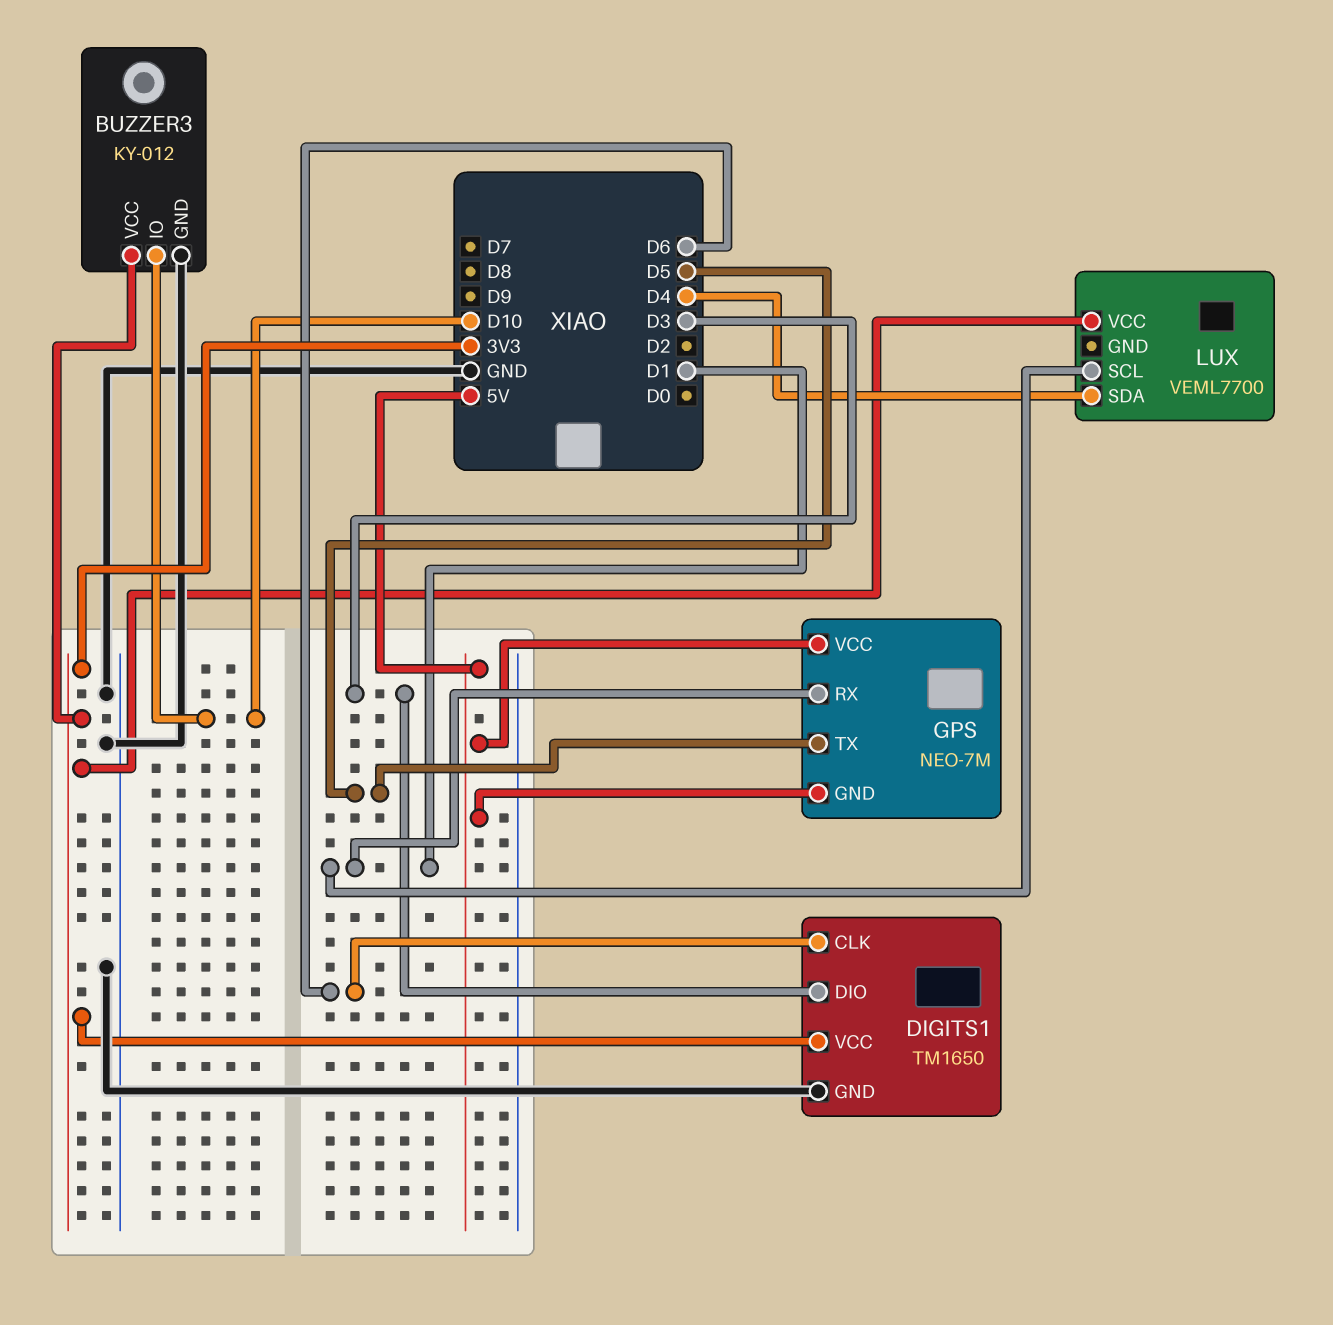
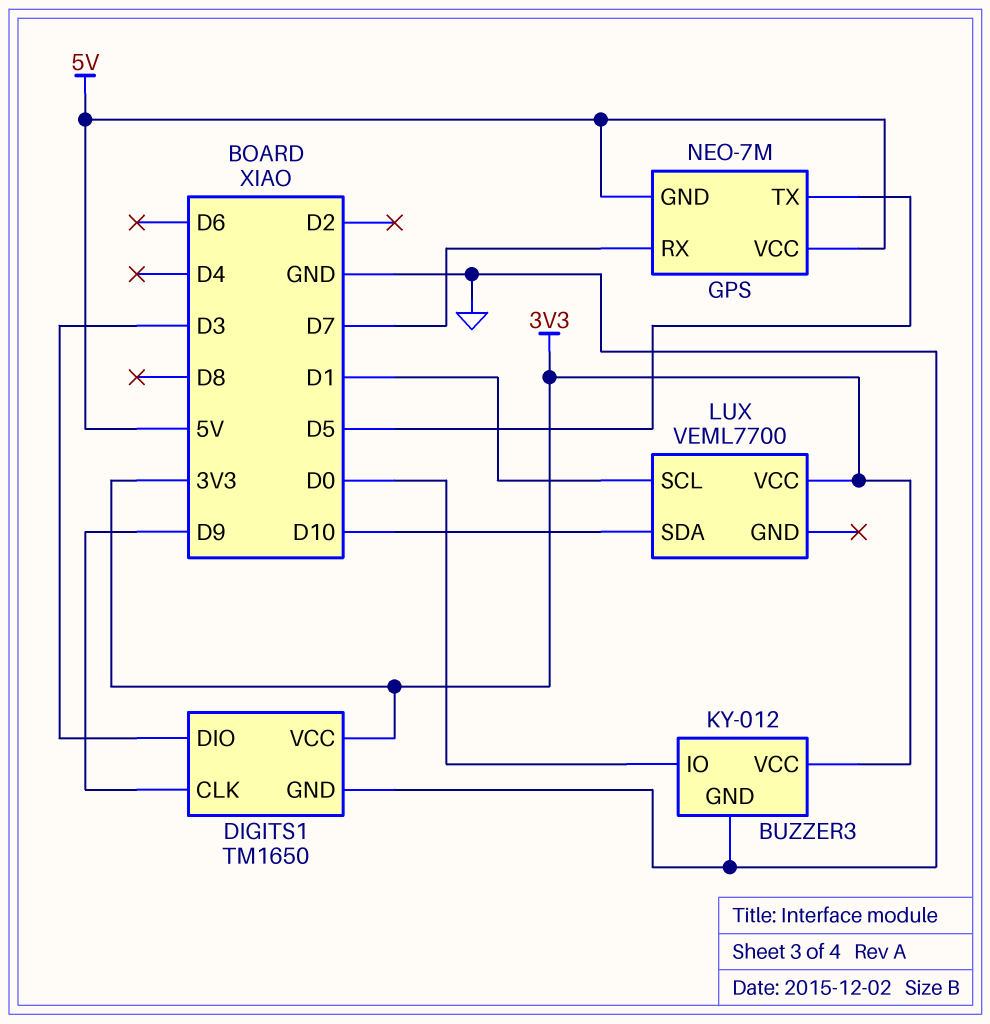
BUZZER3 pin IO: D10 -> D0
DIGITS1 pin CLK: D6 -> D9
GPS pin RX: D1 -> D7
LUX pin SDA: D4 -> D10

